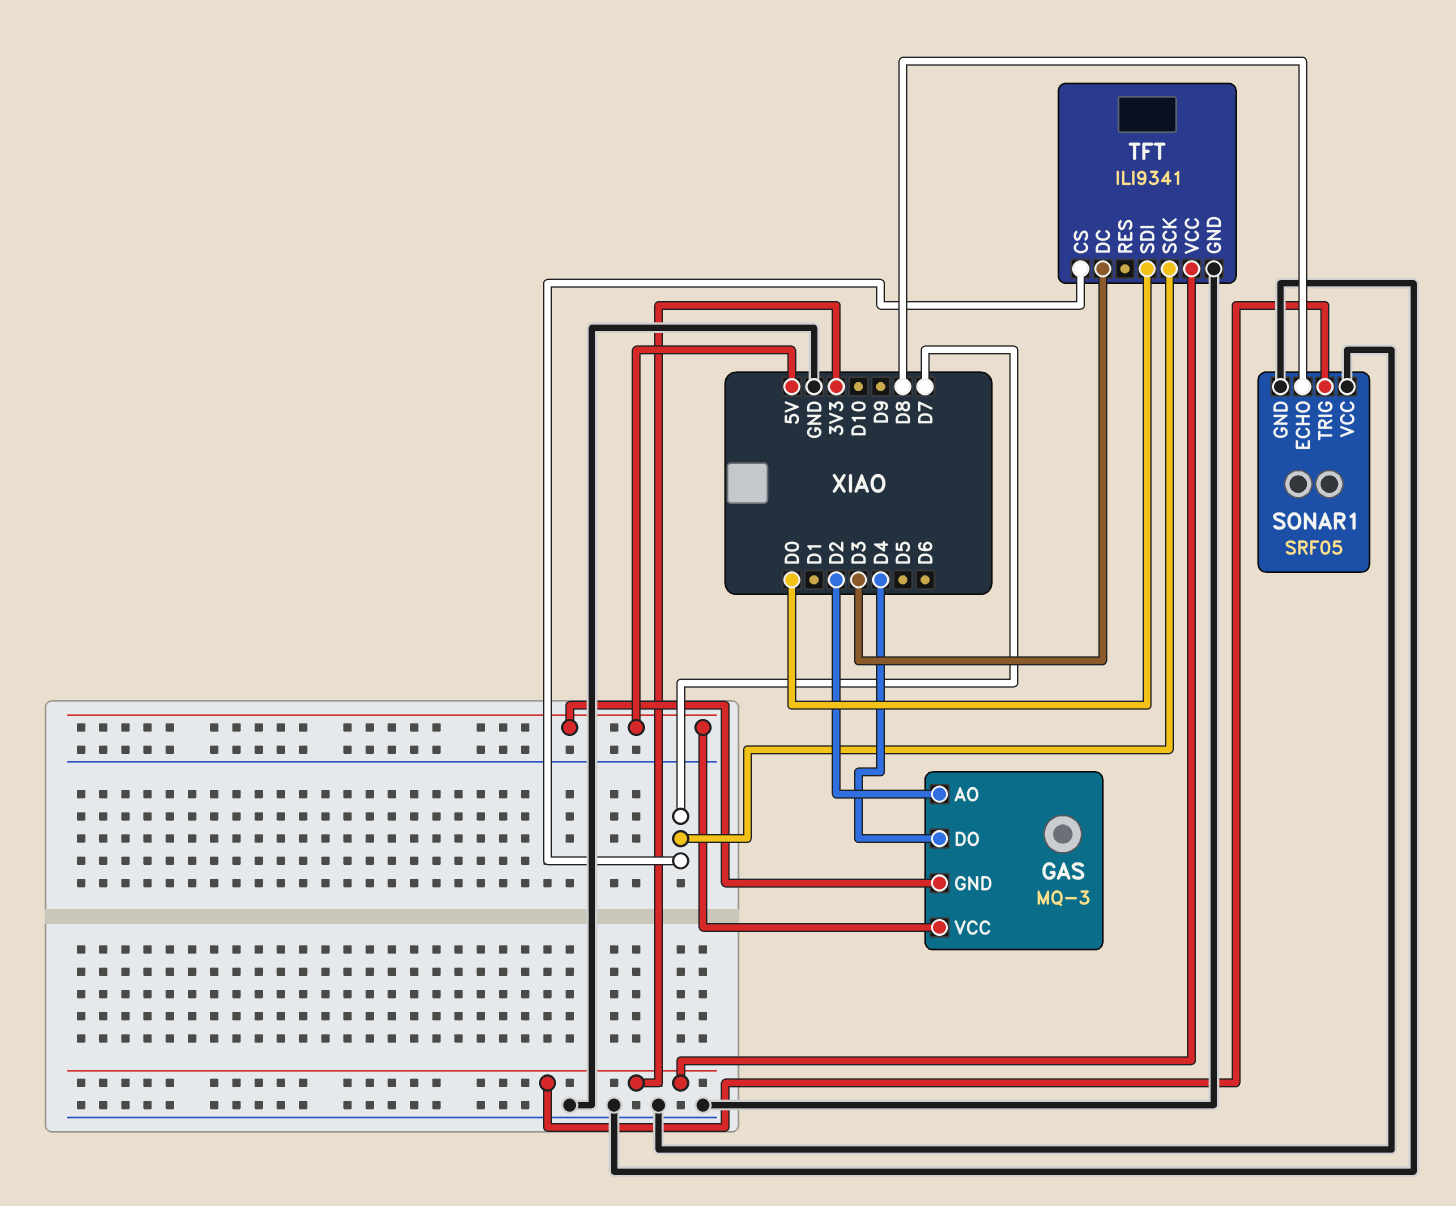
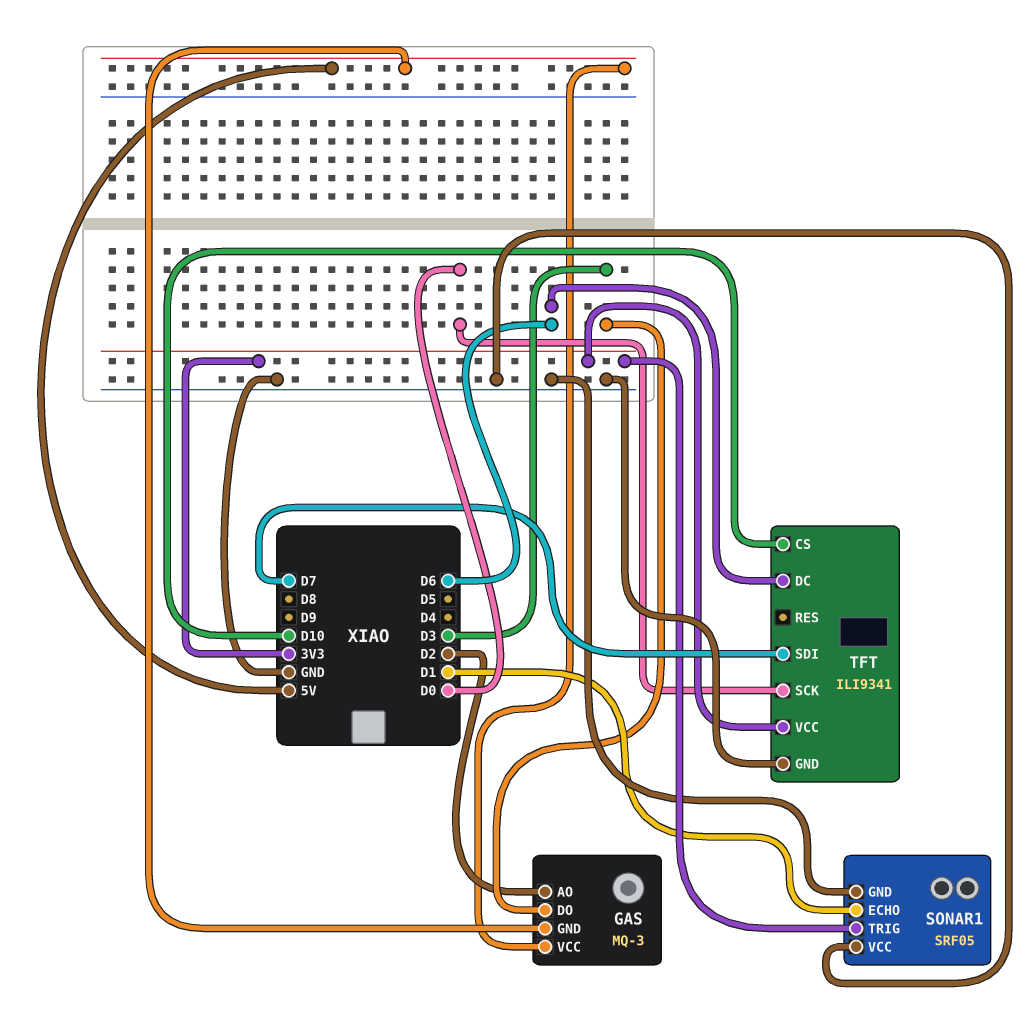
GAS pin DO: D4 -> D3
SONAR1 pin ECHO: D8 -> D1
TFT pin CS: D7 -> D10
TFT pin DC: D3 -> D6
TFT pin SCK: D7 -> D0
TFT pin SDI: D0 -> D7

